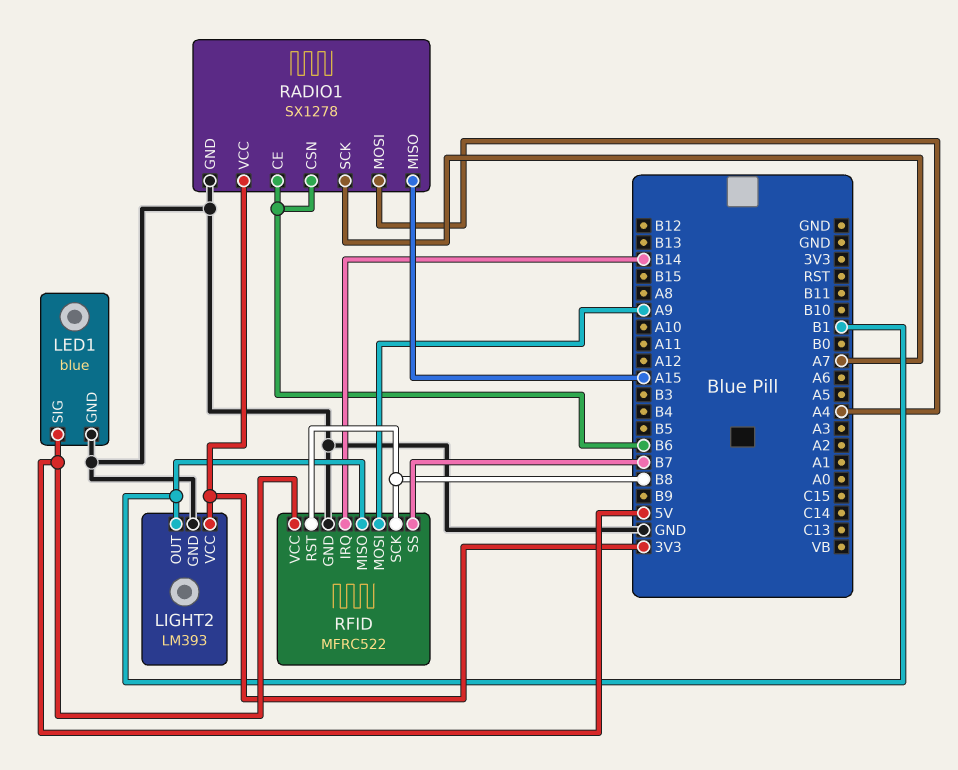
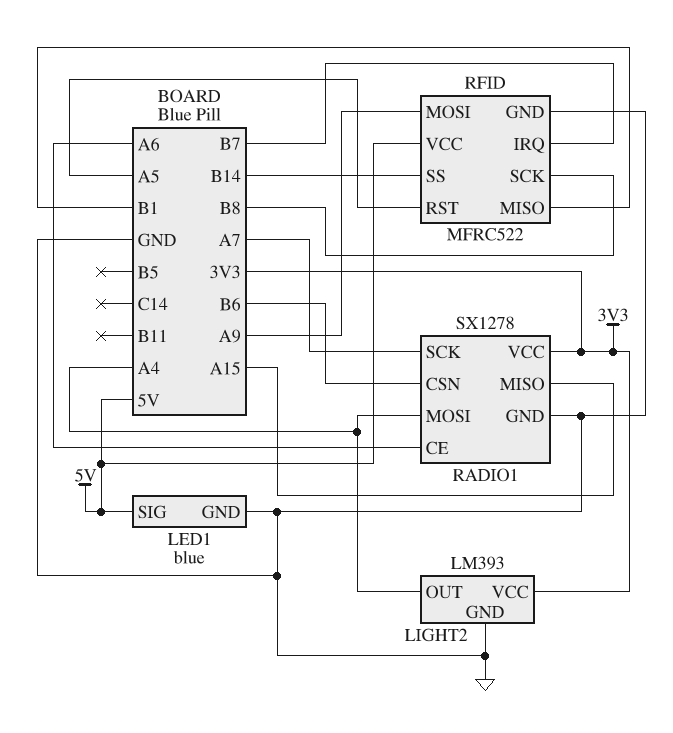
LIGHT2 pin OUT: B1 -> A4
RADIO1 pin CE: B6 -> A6
RFID pin IRQ: B14 -> B7
RFID pin RST: B8 -> A5
RFID pin SS: B7 -> B14

